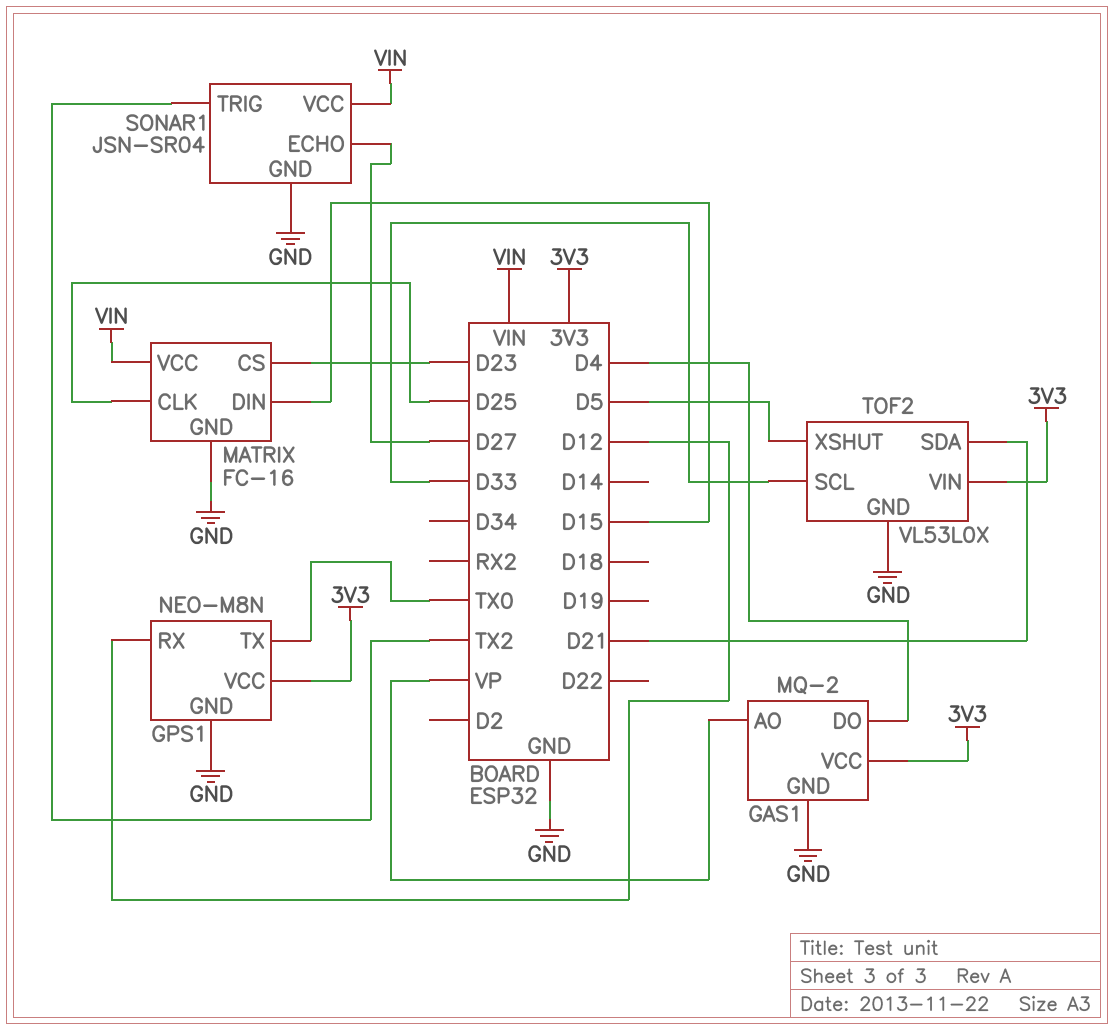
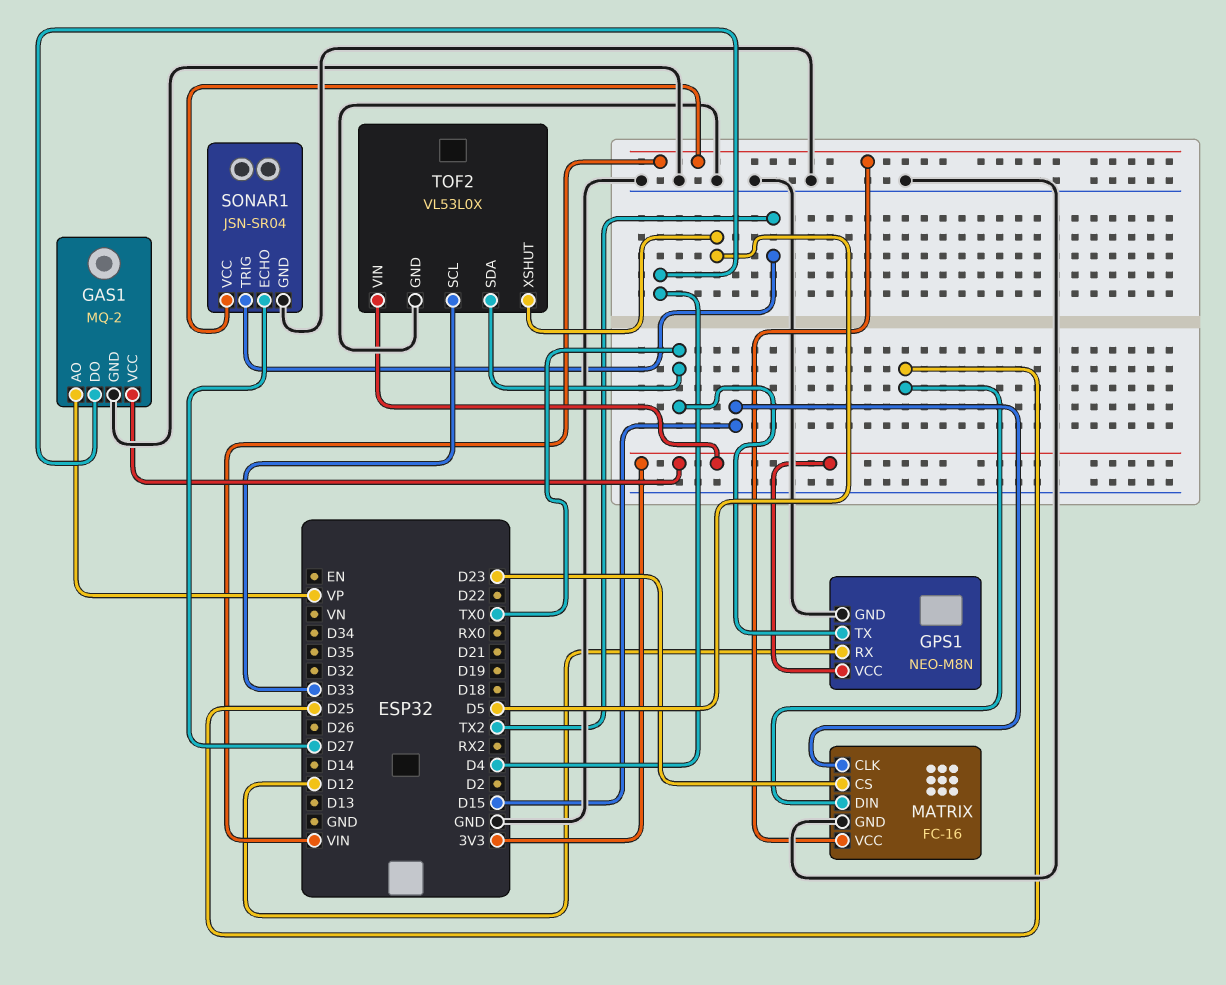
MATRIX pin CLK: D25 -> D15
MATRIX pin DIN: D15 -> D25
TOF2 pin SDA: D21 -> TX0

